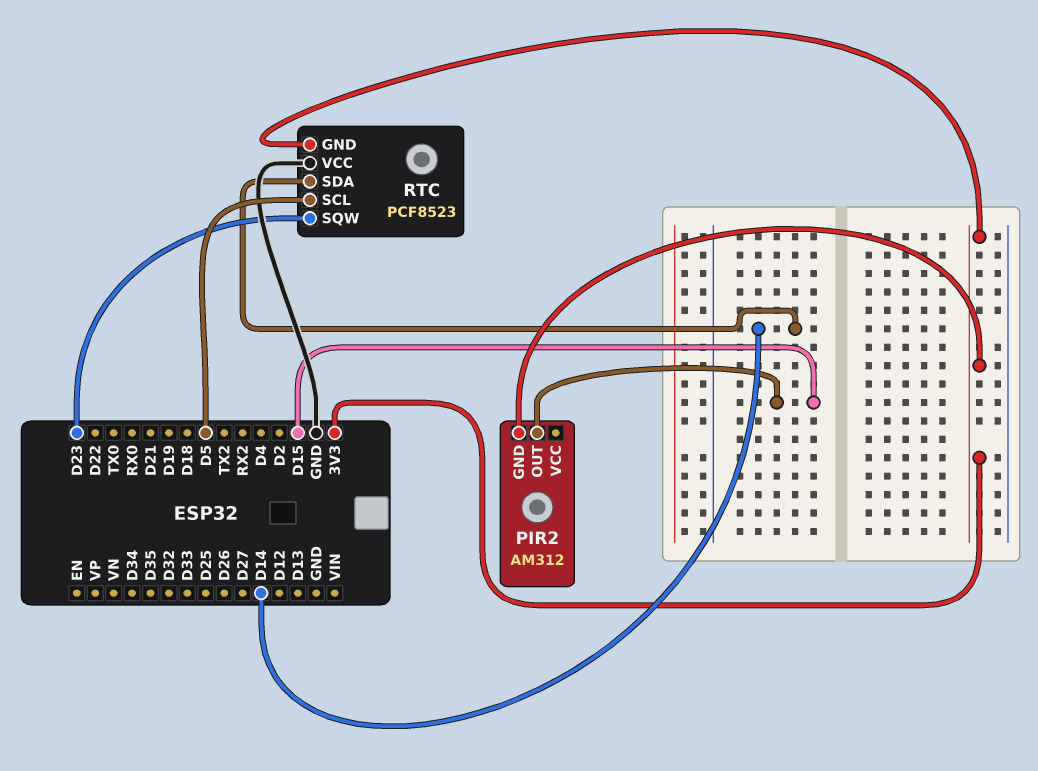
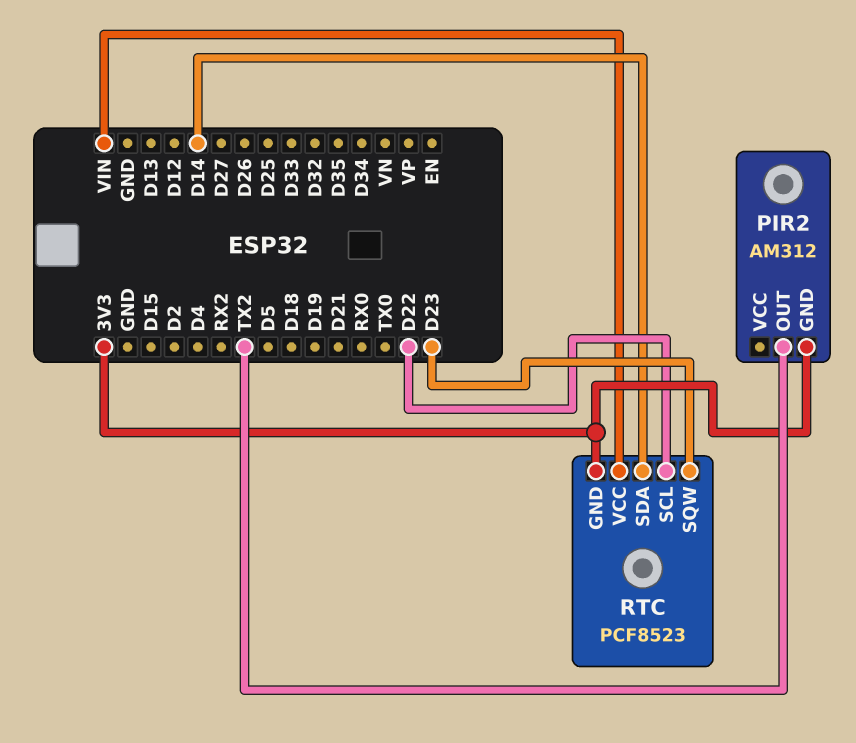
PIR2 pin OUT: D15 -> TX2
RTC pin SCL: D5 -> D22
RTC pin VCC: GND -> VIN

